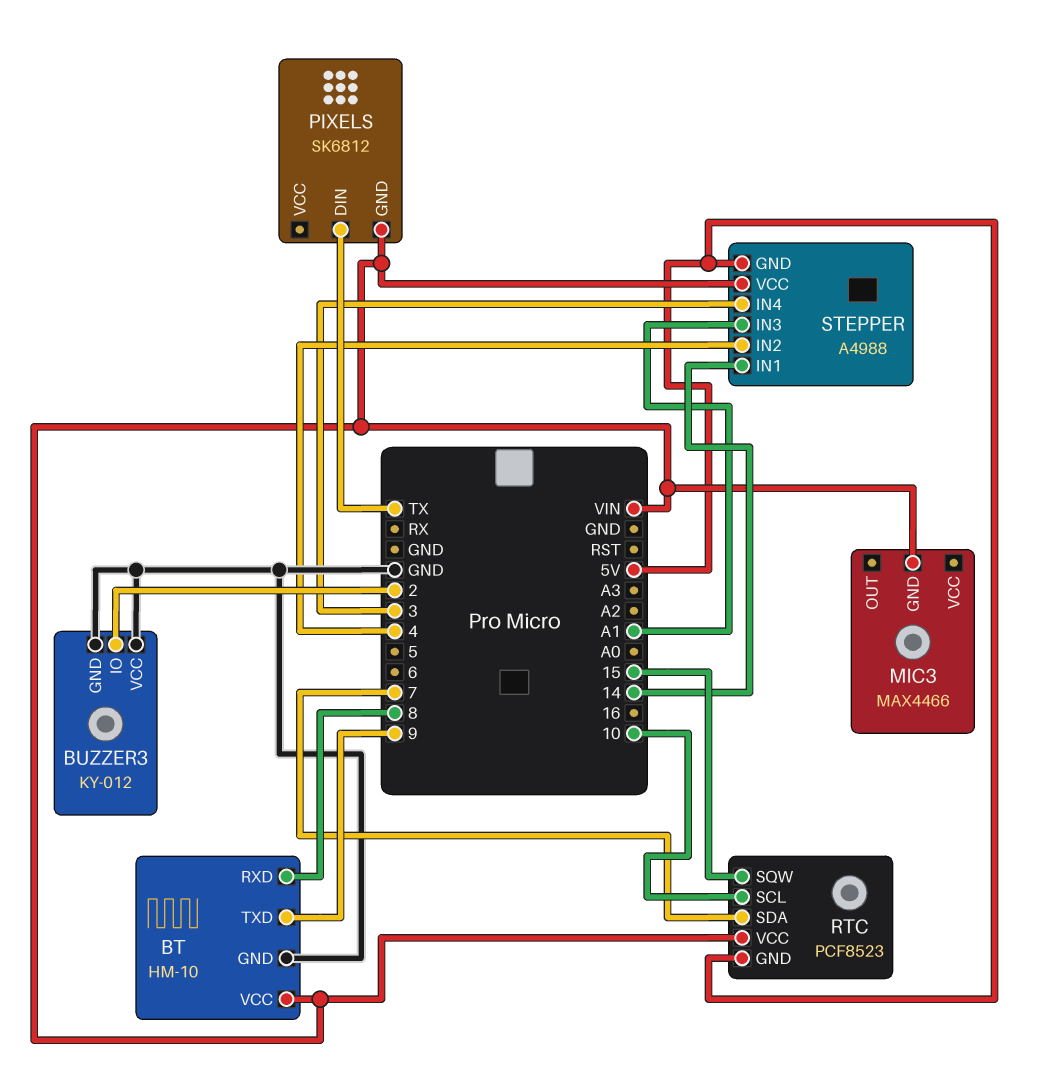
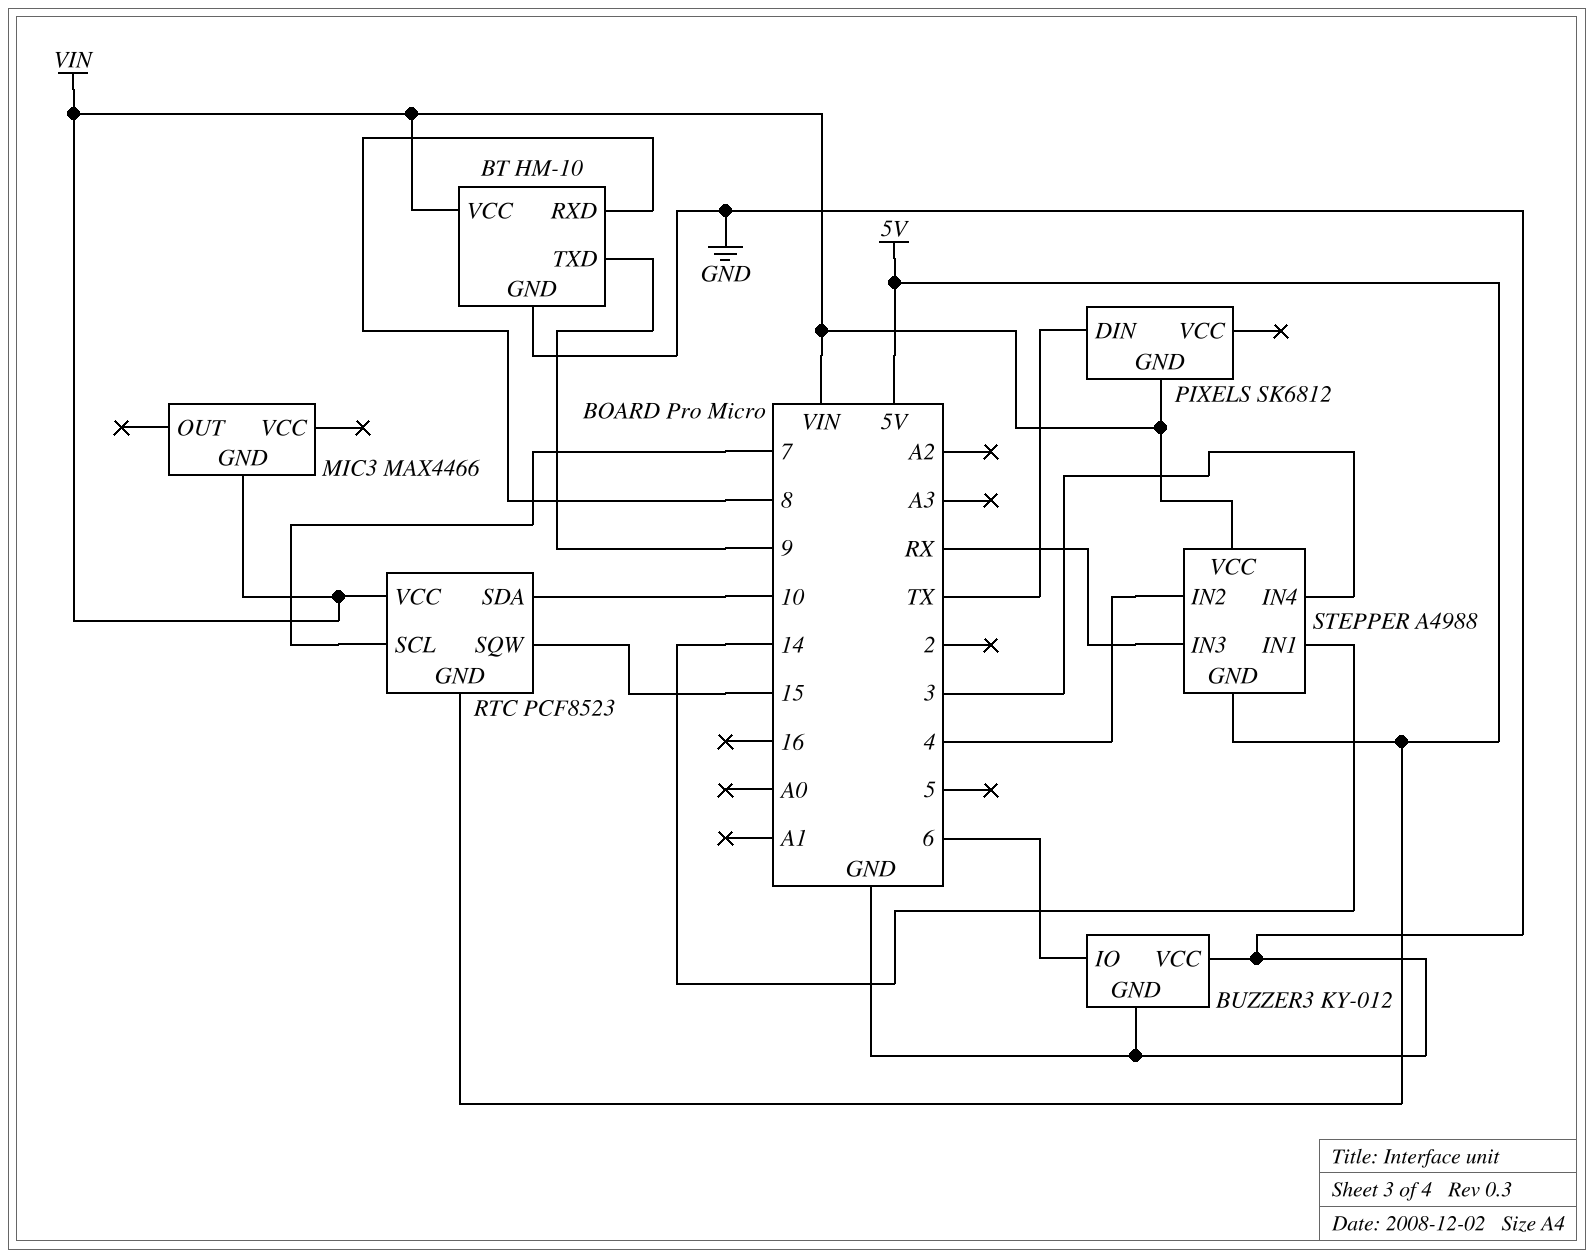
BUZZER3 pin IO: 2 -> 6
RTC pin SCL: 10 -> 7
RTC pin SDA: 7 -> 10
STEPPER pin IN3: A1 -> RX

